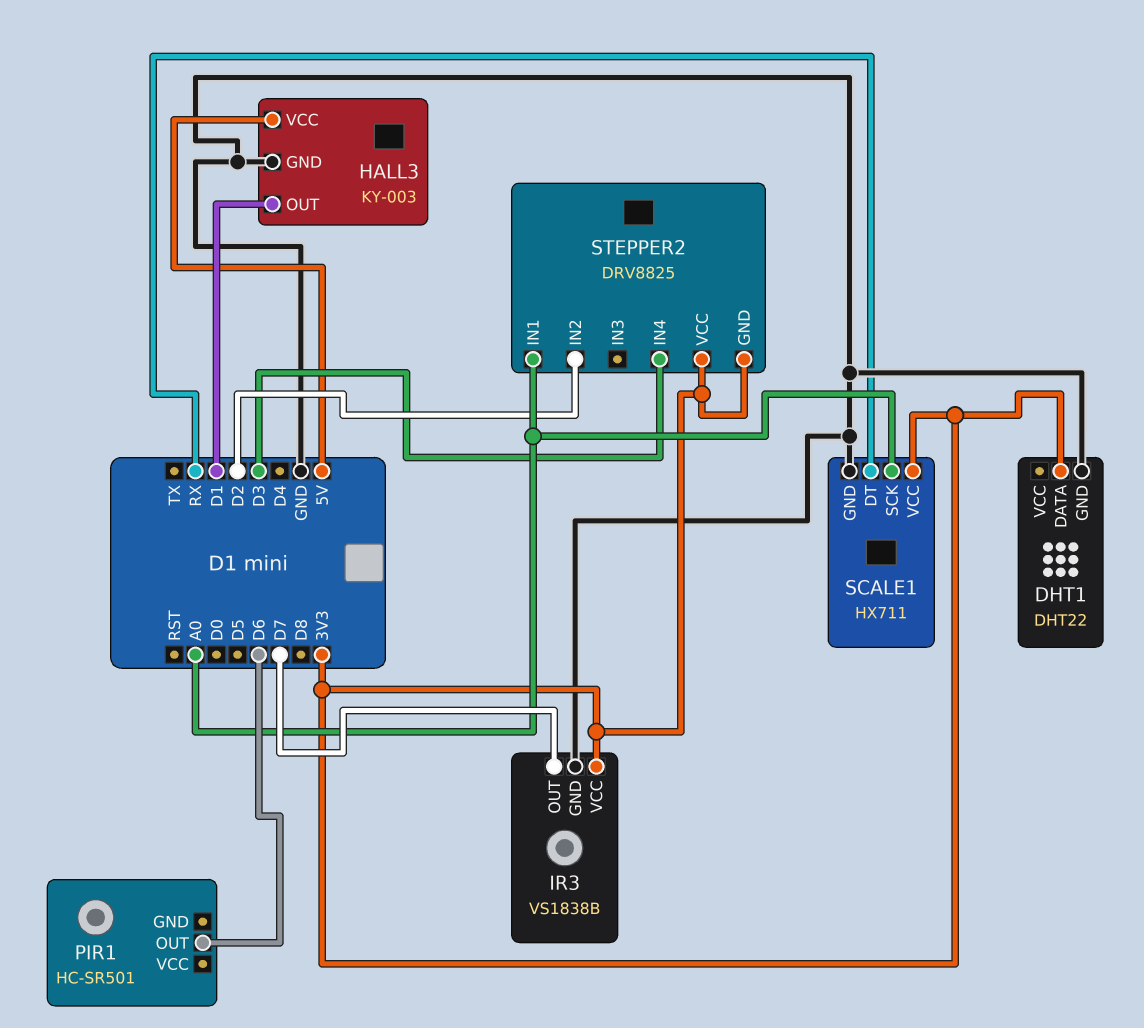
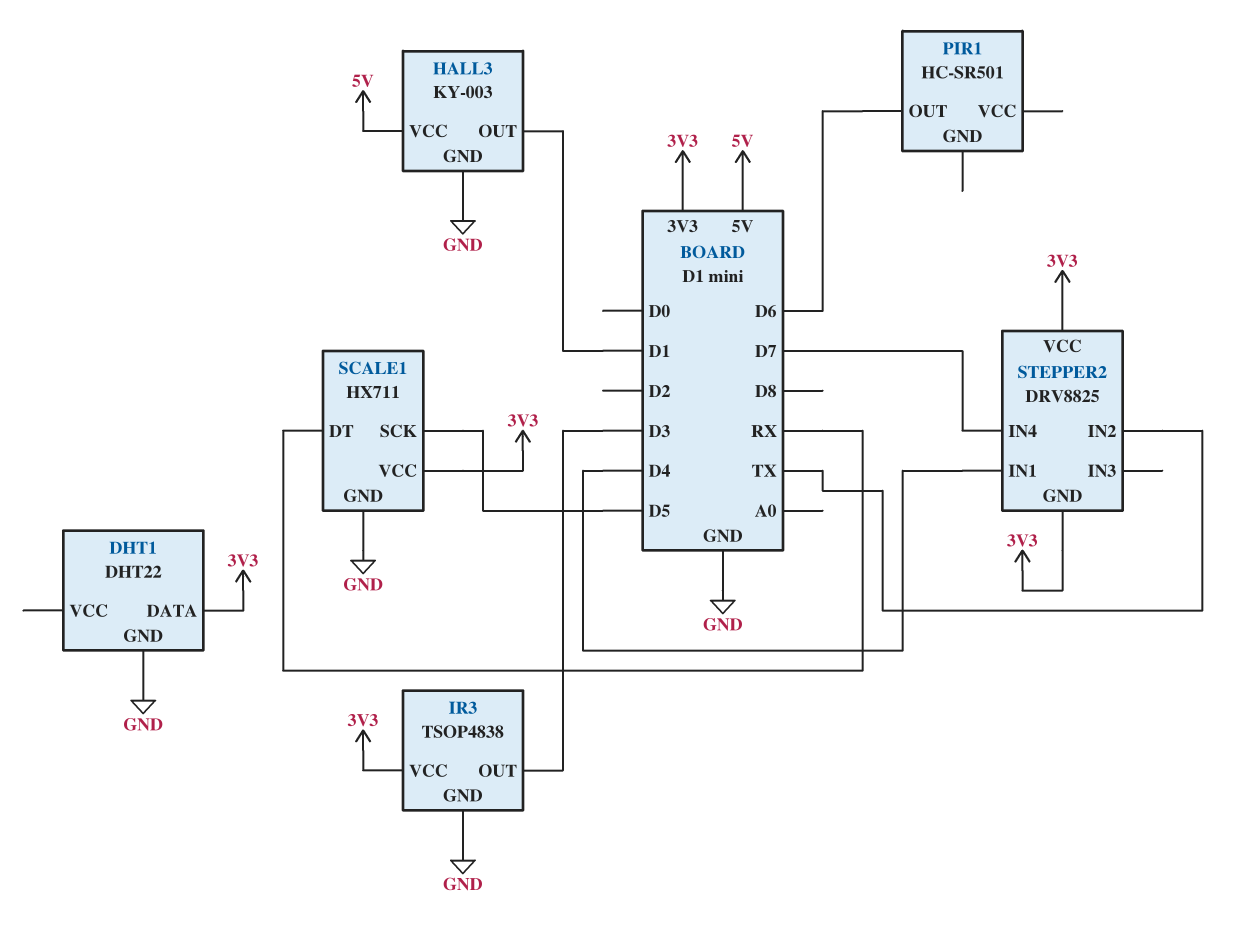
IR3: VS1838B -> TSOP4838
IR3 pin OUT: D7 -> D3
SCALE1 pin SCK: A0 -> D5
STEPPER2 pin IN1: A0 -> D4
STEPPER2 pin IN2: D2 -> TX
STEPPER2 pin IN4: D3 -> D7

